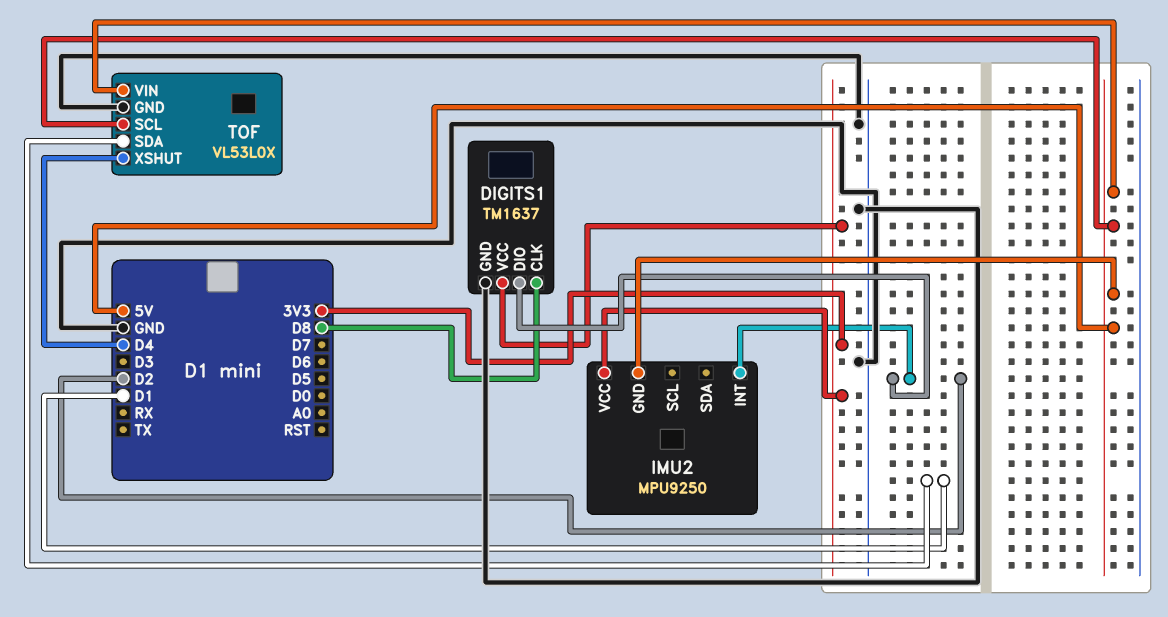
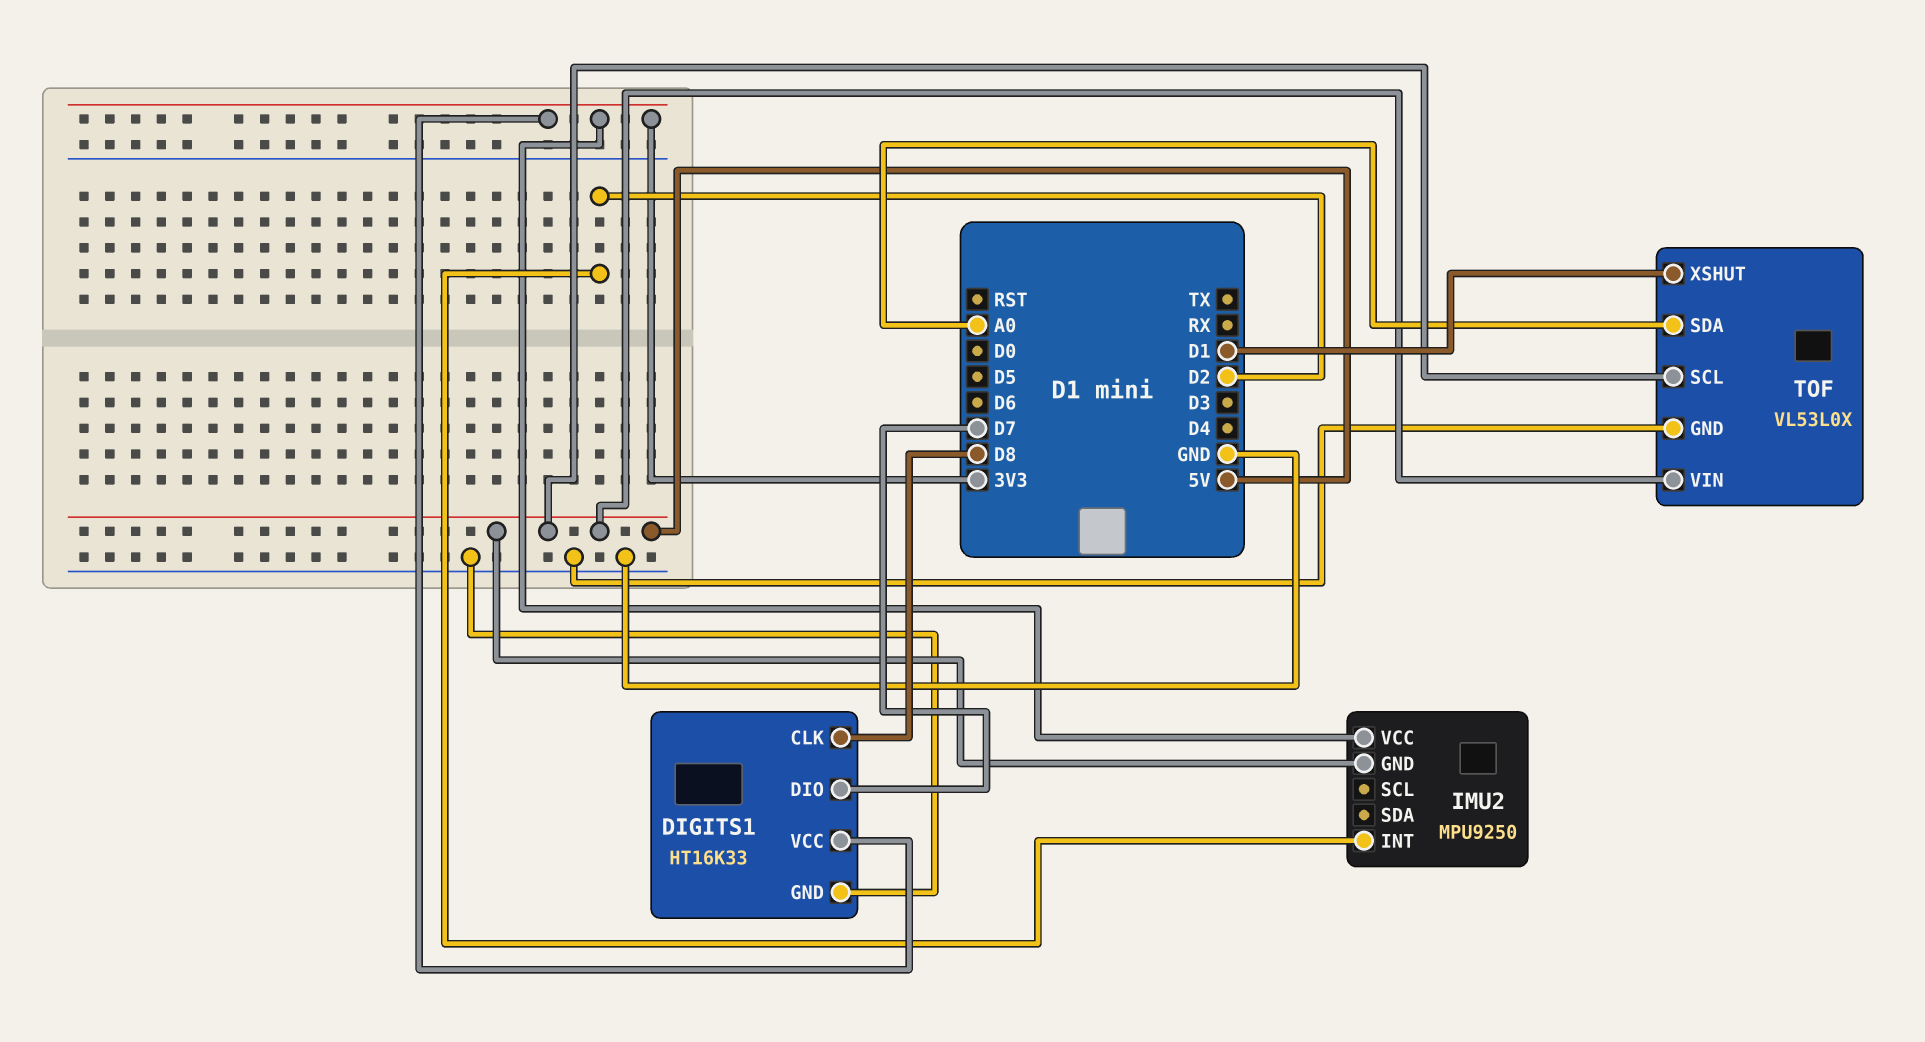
DIGITS1: TM1637 -> HT16K33
DIGITS1 pin DIO: D2 -> D7
TOF pin SDA: D1 -> A0
TOF pin XSHUT: D4 -> D1

